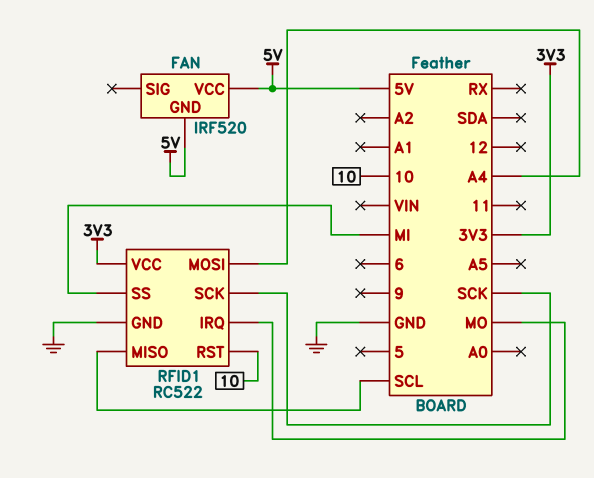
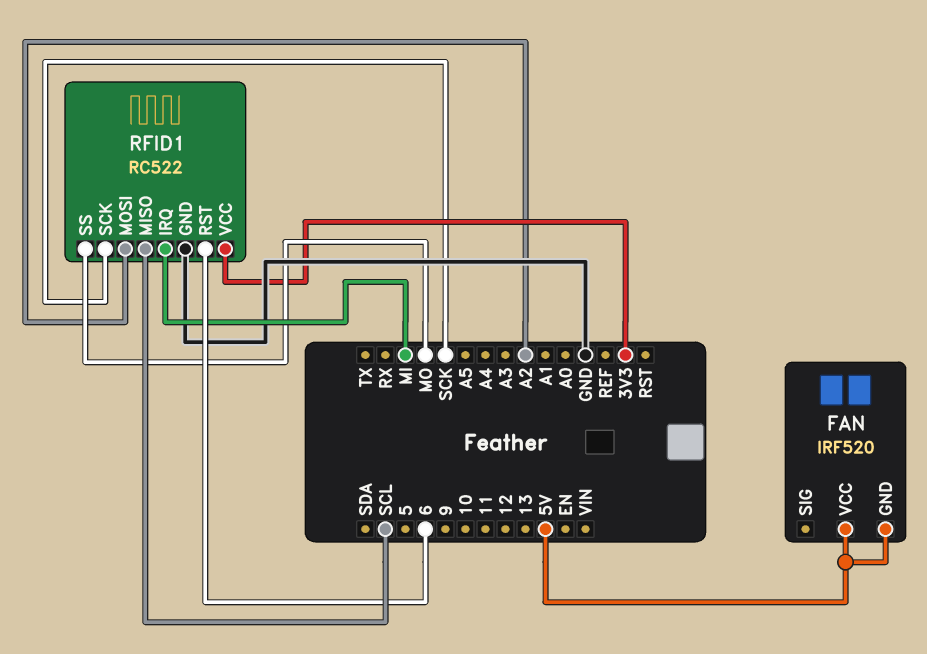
RFID1 pin IRQ: MO -> MI
RFID1 pin MOSI: A4 -> A2
RFID1 pin RST: 10 -> 6
RFID1 pin SS: MI -> MO

